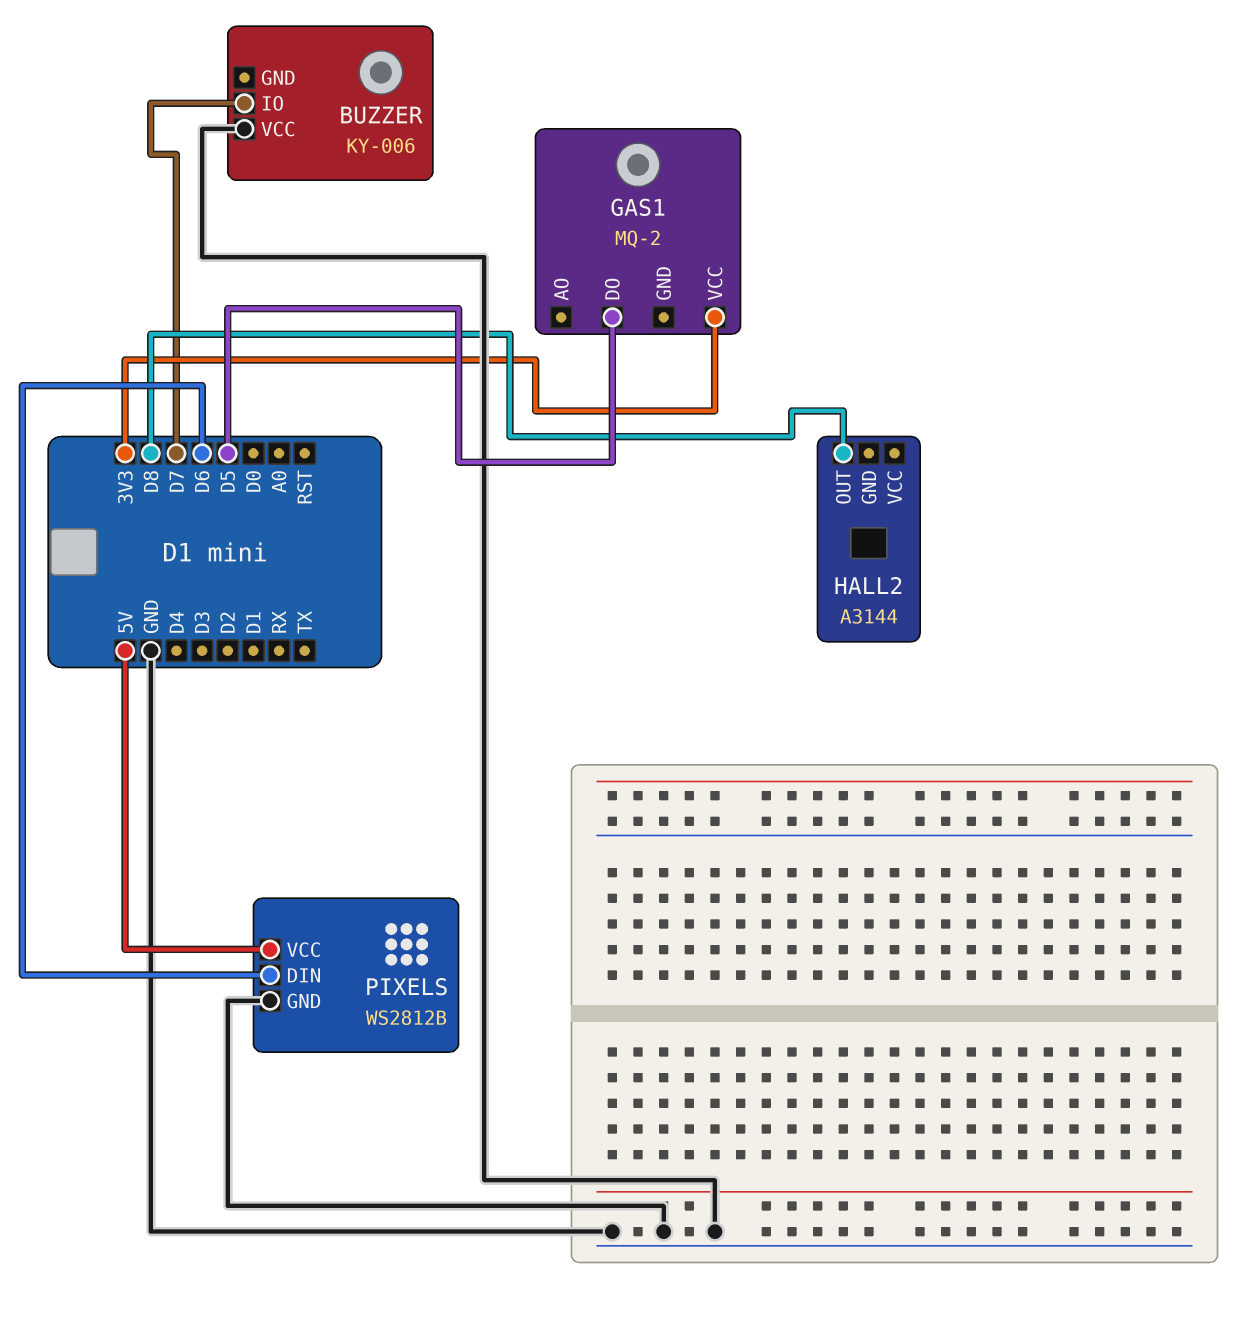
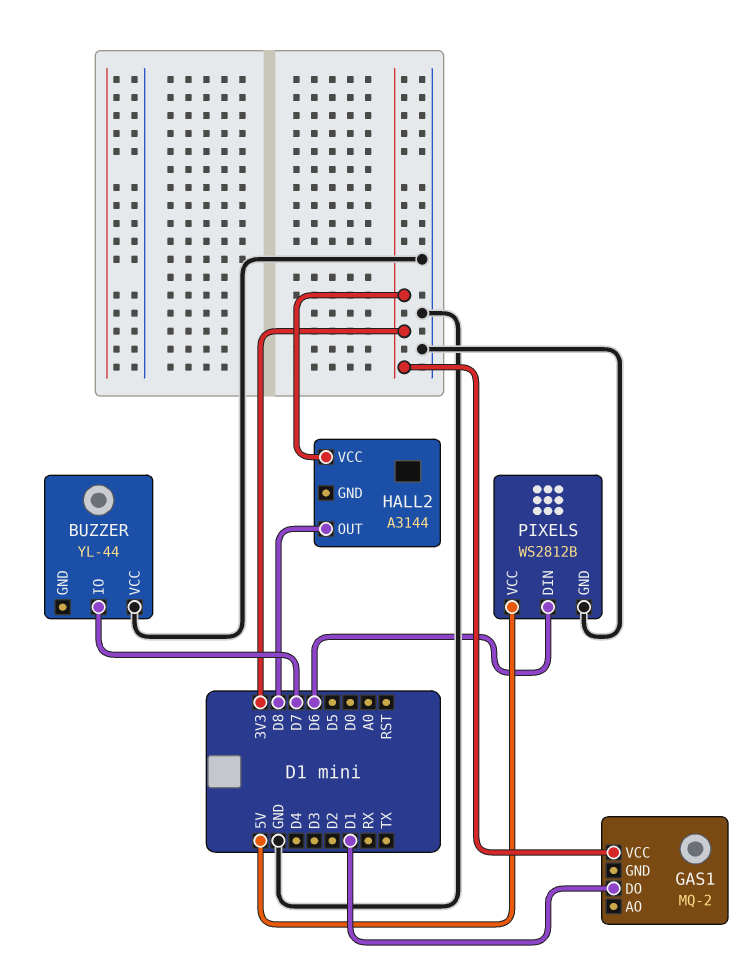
BUZZER: KY-006 -> YL-44
GAS1 pin DO: D5 -> D1
HALL2 pin VCC: none -> 3V3

